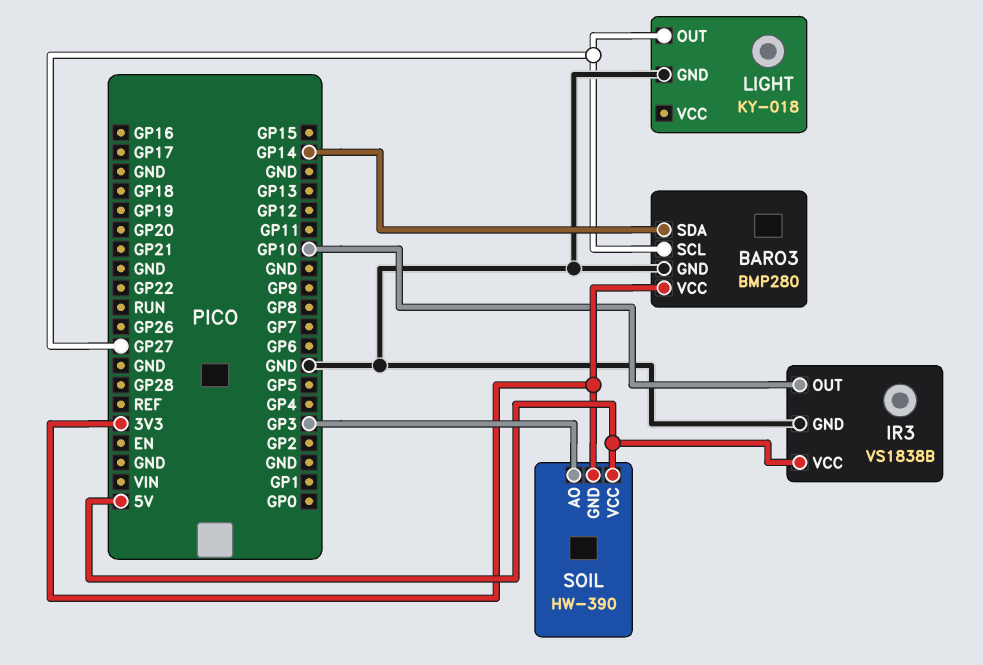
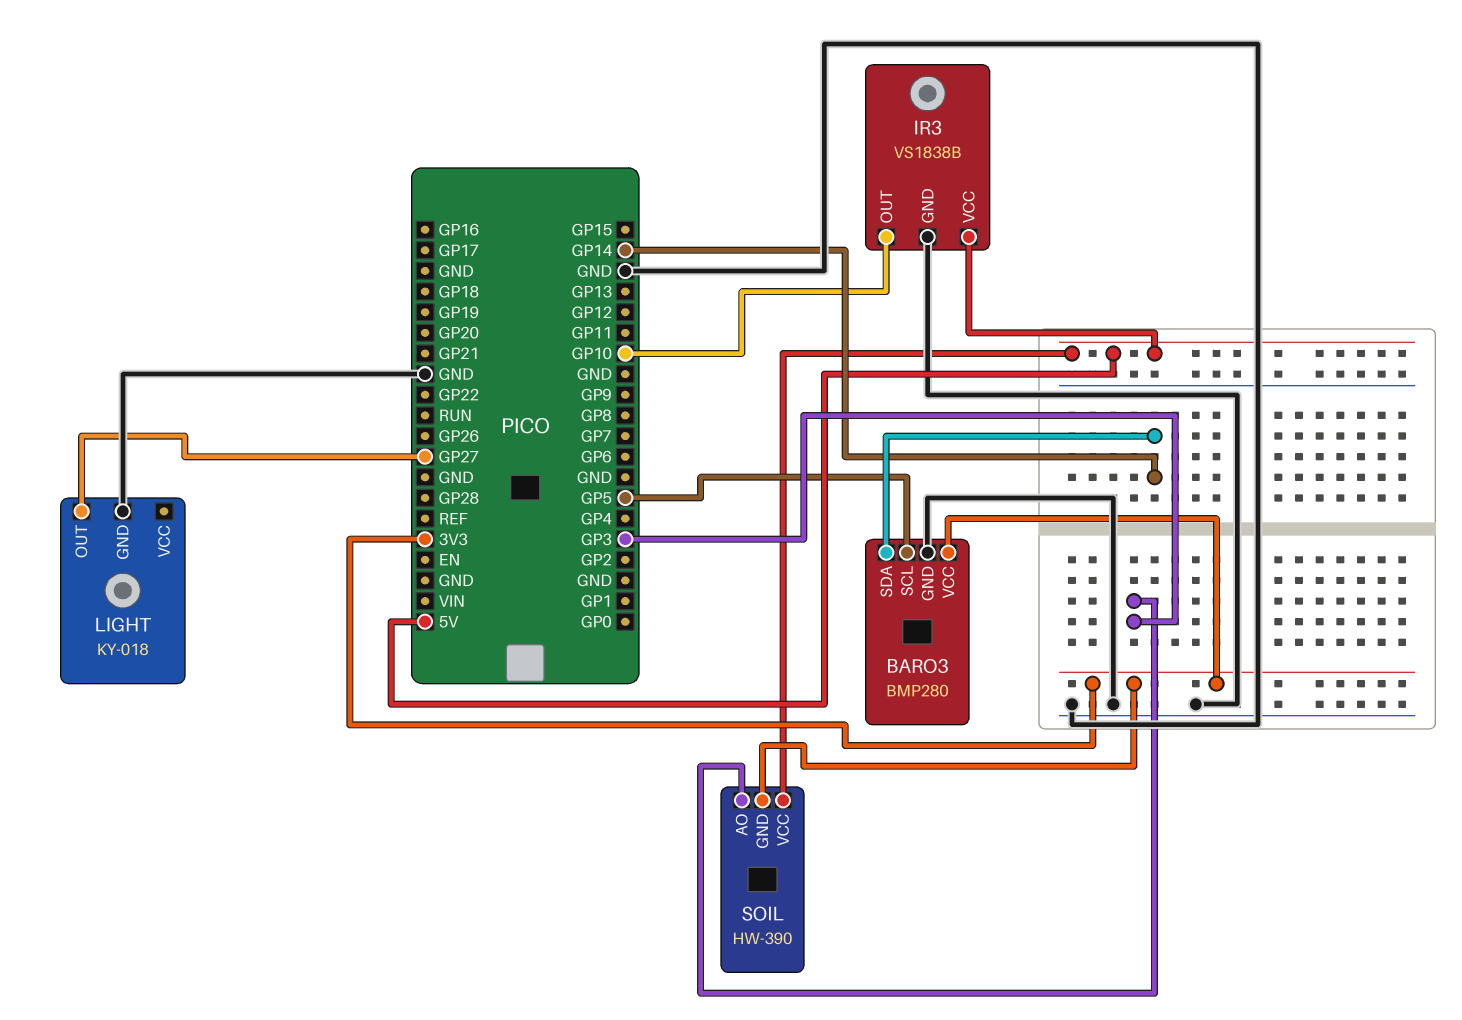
BARO3 pin SCL: GP27 -> GP5

